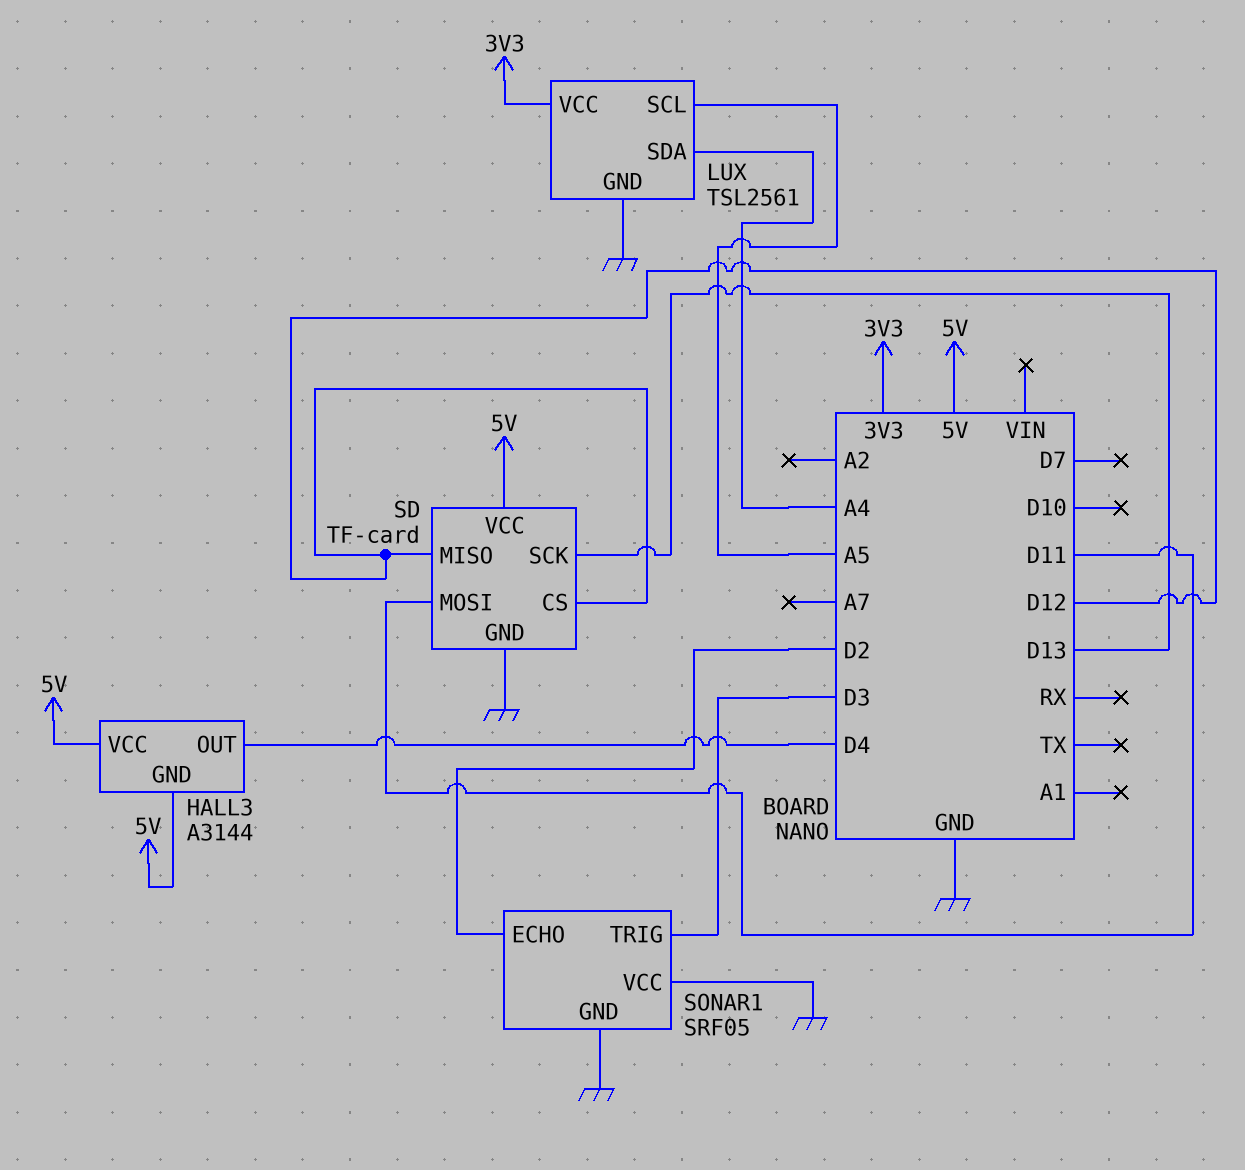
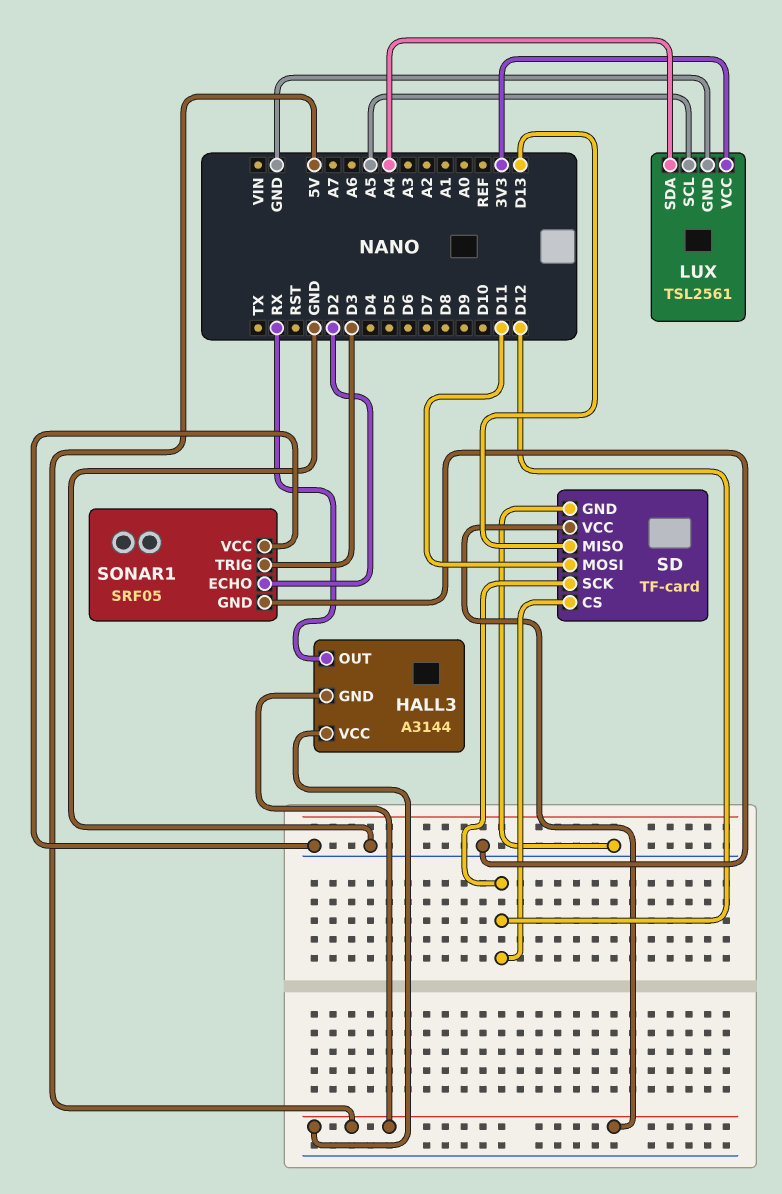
HALL3 pin OUT: D4 -> RX
SD pin MISO: D12 -> D13
SD pin SCK: D13 -> D12

